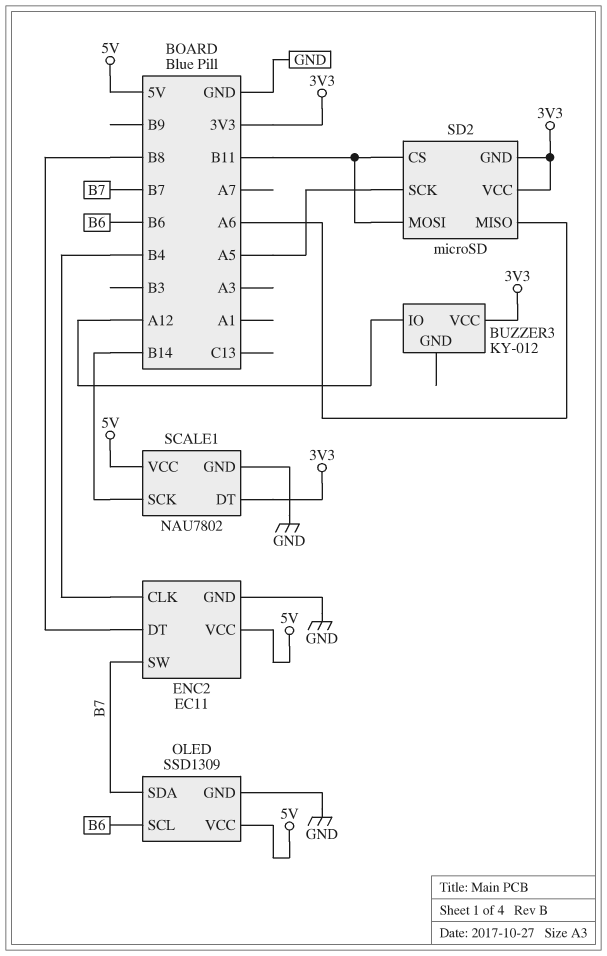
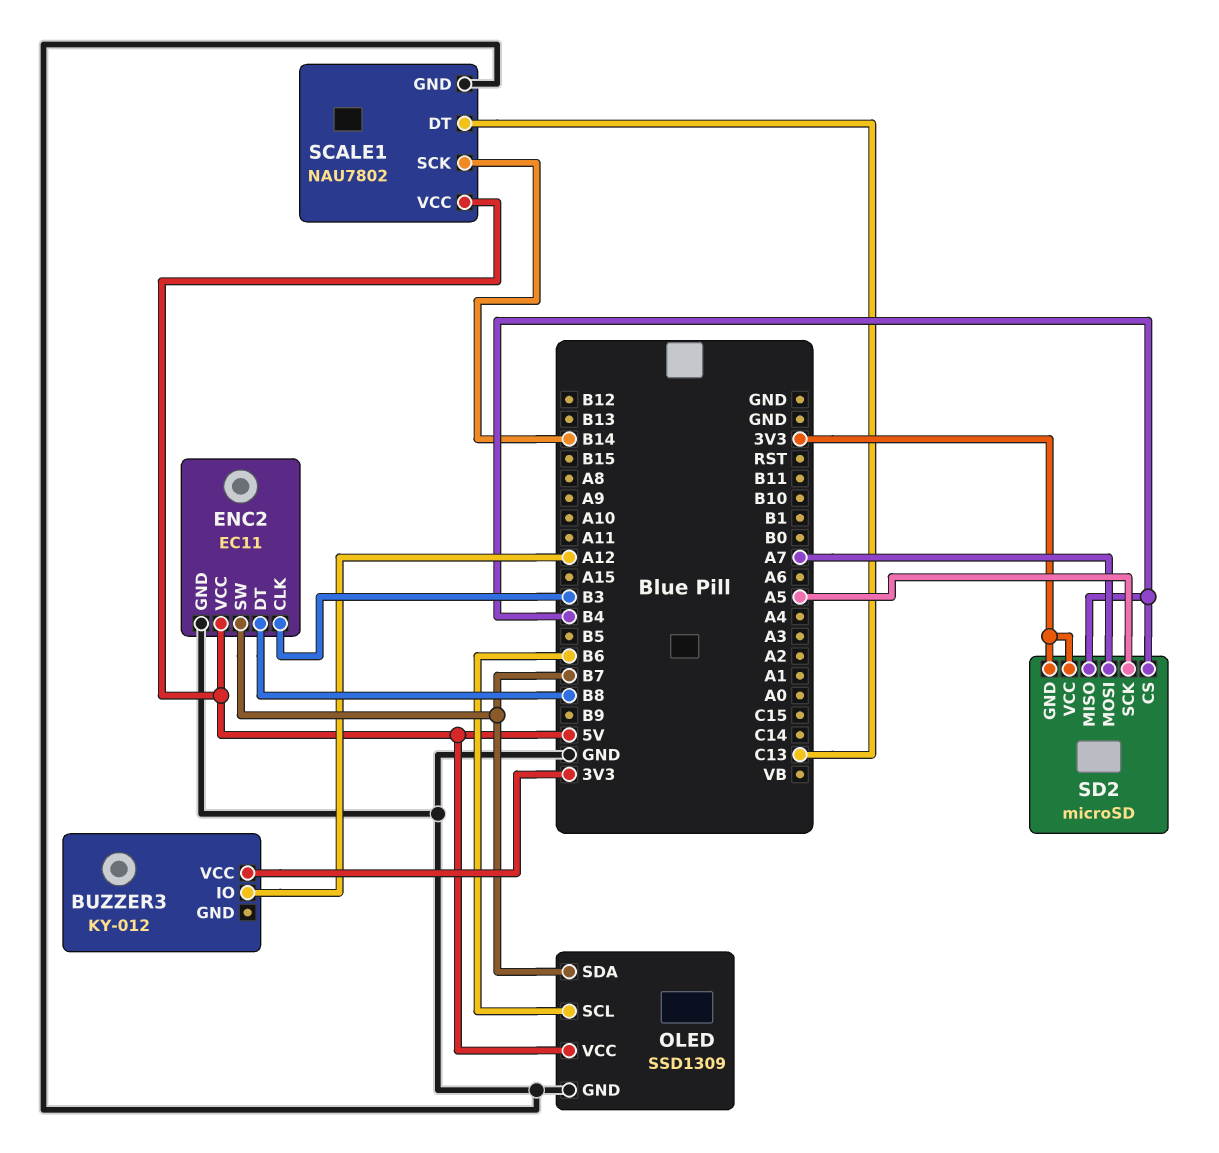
ENC2 pin CLK: B4 -> B3
SCALE1 pin DT: 3V3 -> C13
SD2 pin CS: B11 -> B4
SD2 pin MISO: A6 -> B4
SD2 pin MOSI: B11 -> A7

